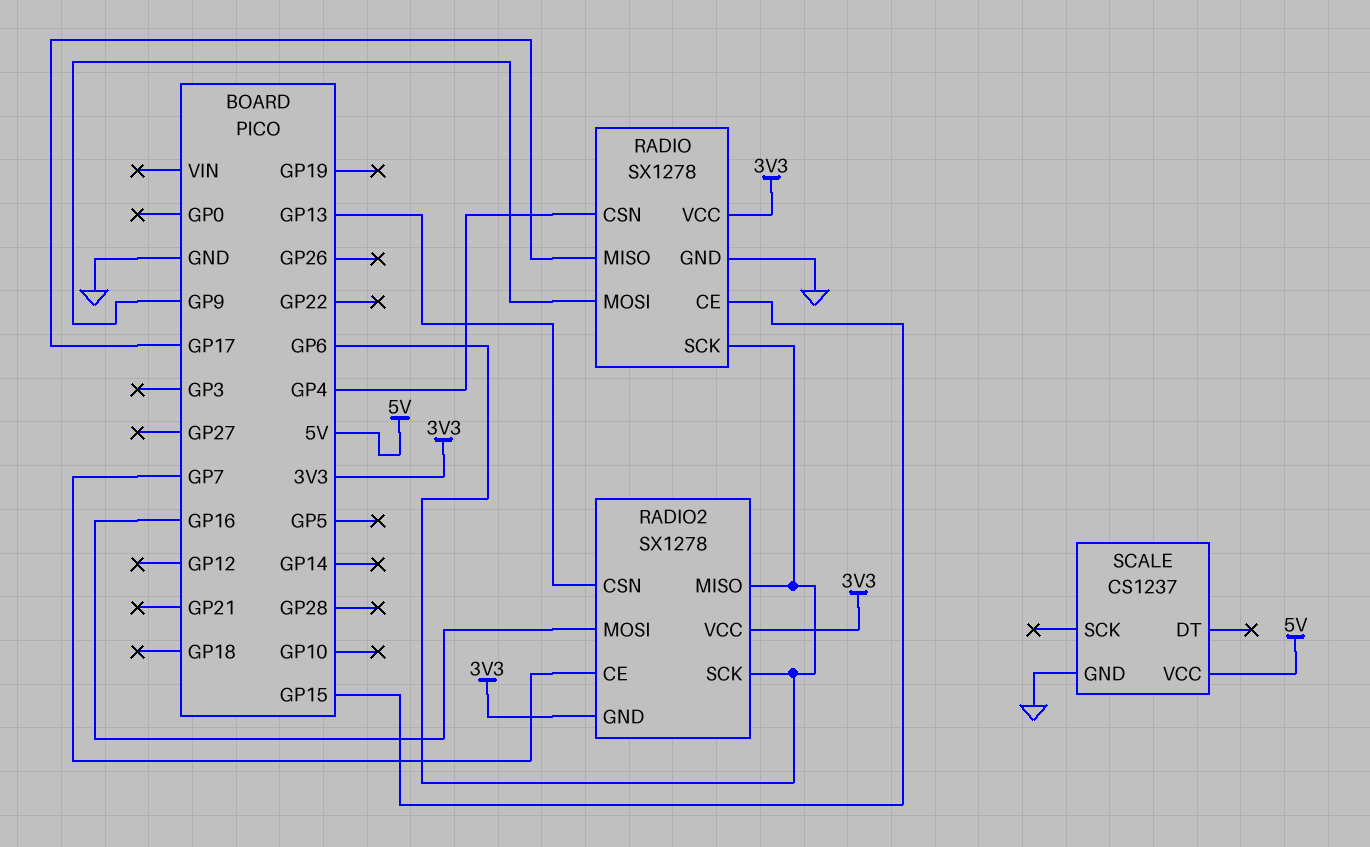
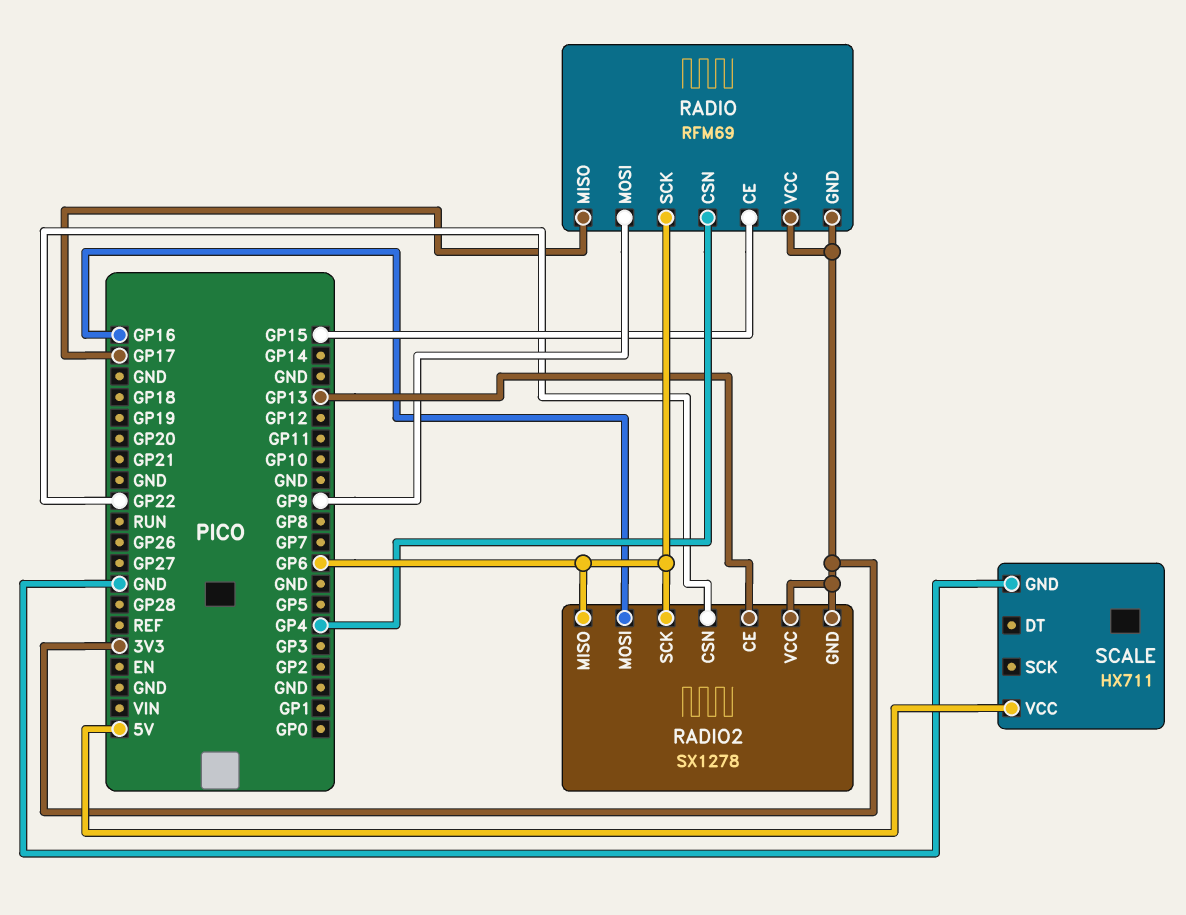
RADIO: SX1278 -> RFM69
RADIO pin GND: GND -> 3V3
RADIO2 pin CE: GP7 -> GP13
RADIO2 pin CSN: GP13 -> GP22
SCALE: CS1237 -> HX711

